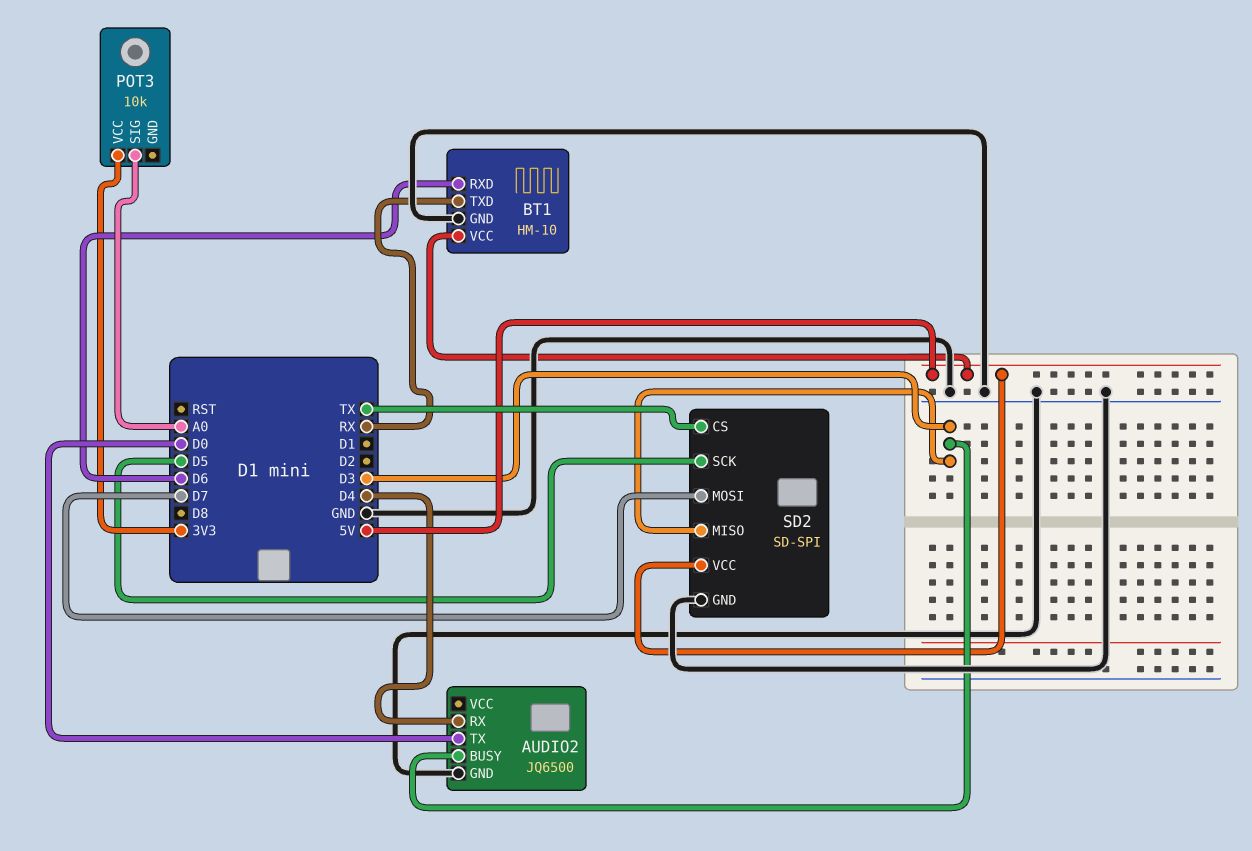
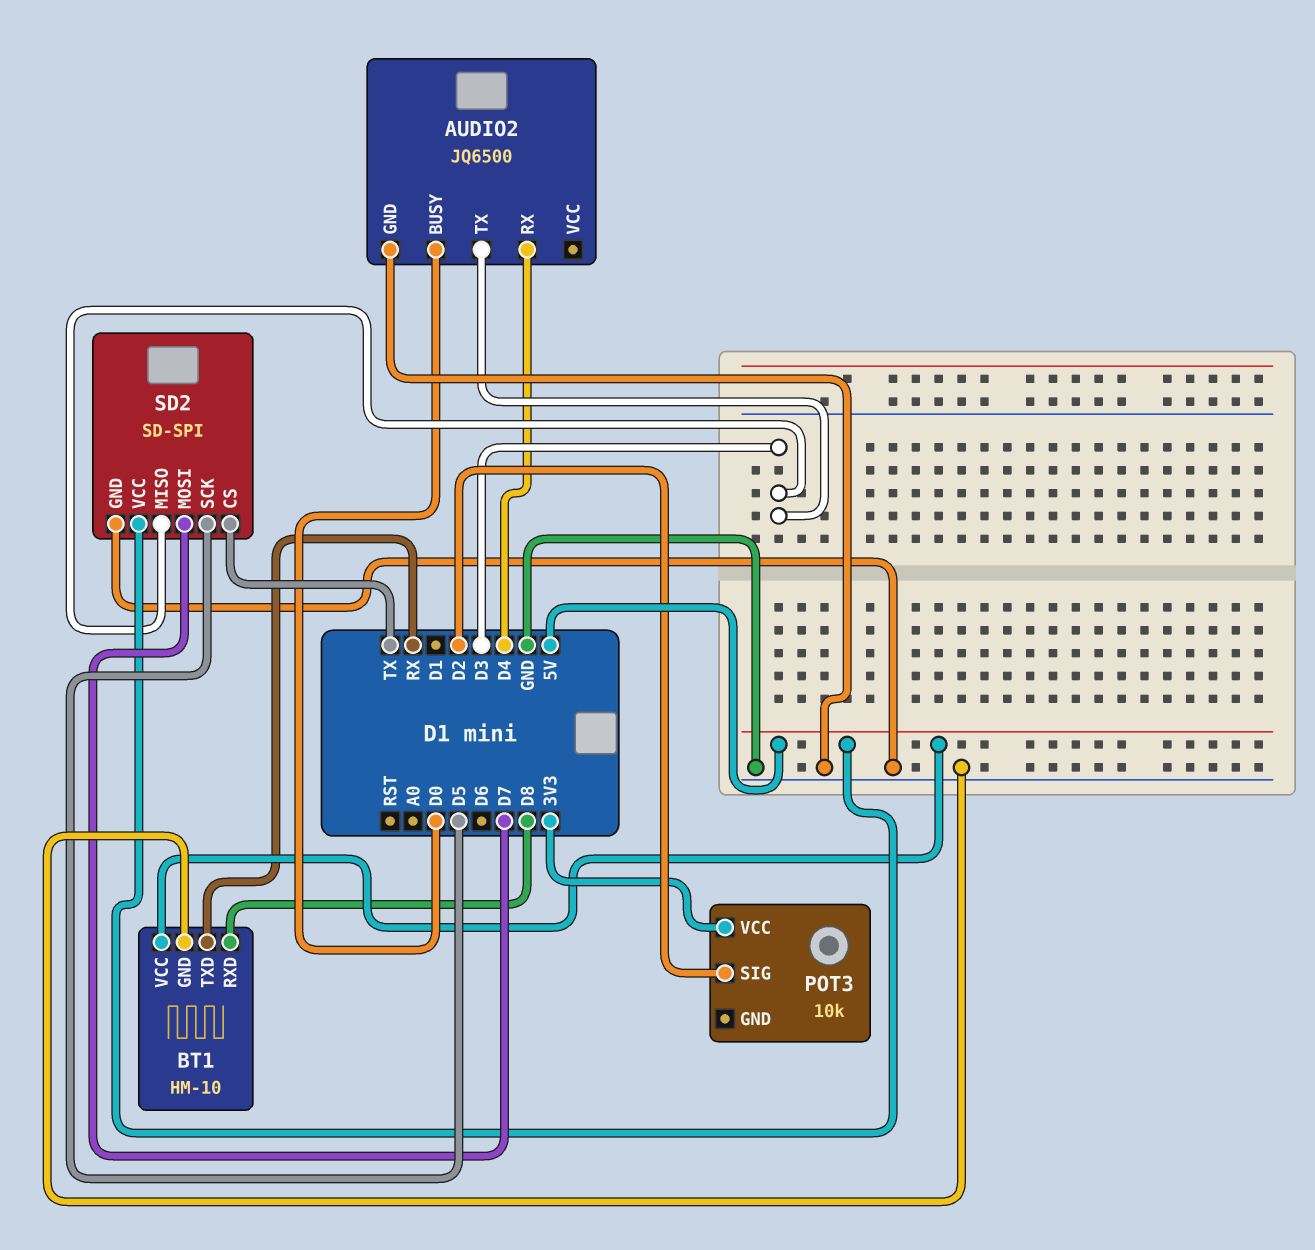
AUDIO2 pin BUSY: D3 -> D0
AUDIO2 pin TX: D0 -> D3
BT1 pin RXD: D6 -> D8
POT3 pin SIG: A0 -> D2

